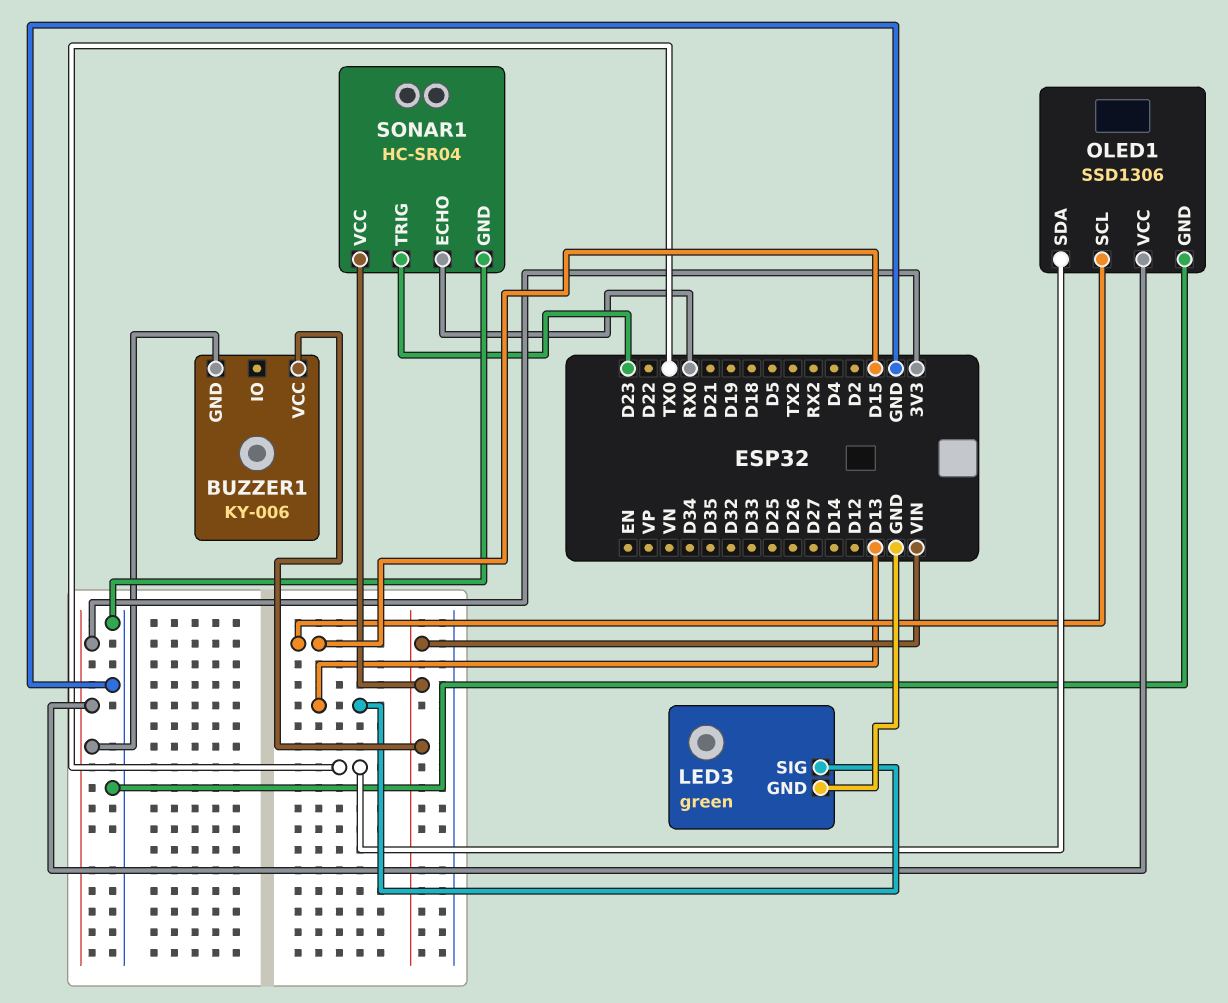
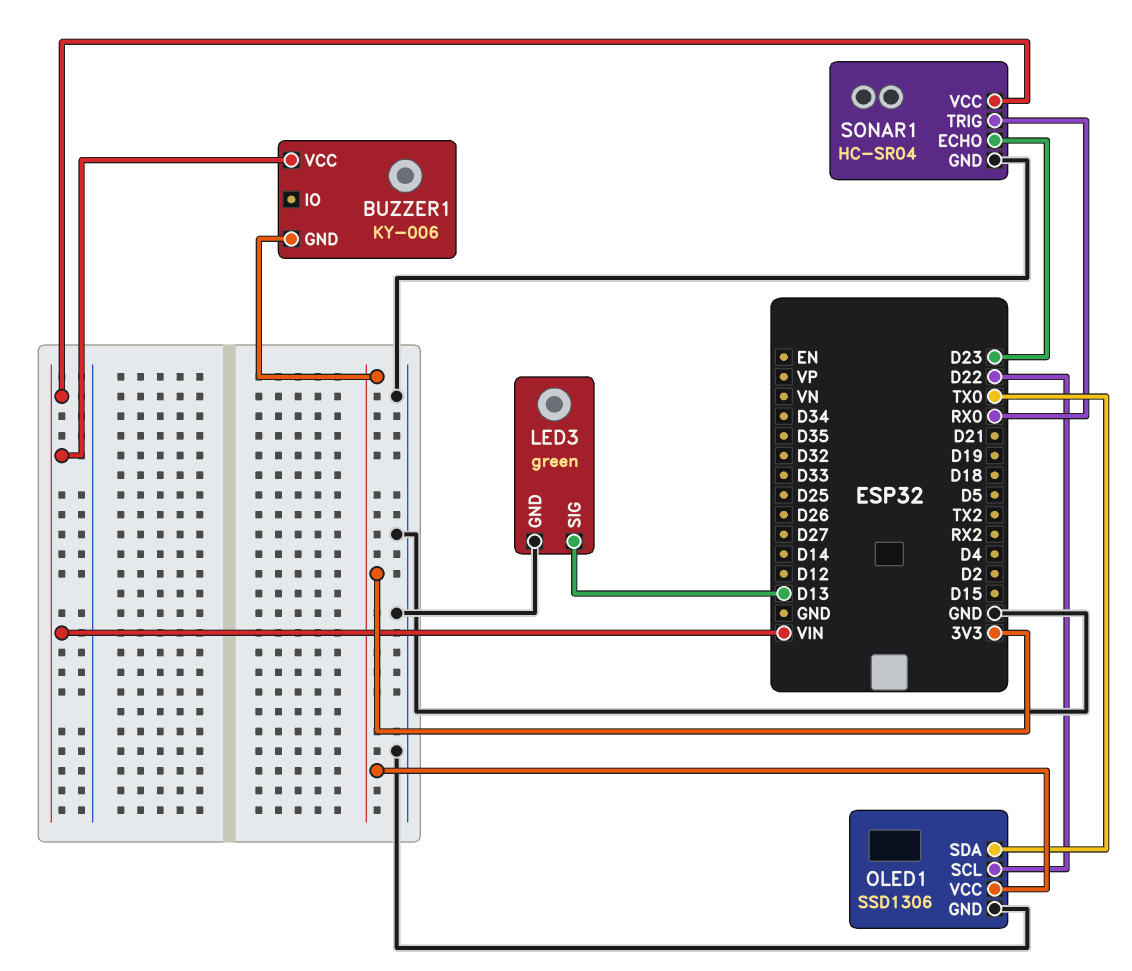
OLED1 pin SCL: D15 -> D22
SONAR1 pin ECHO: RX0 -> D23
SONAR1 pin TRIG: D23 -> RX0

